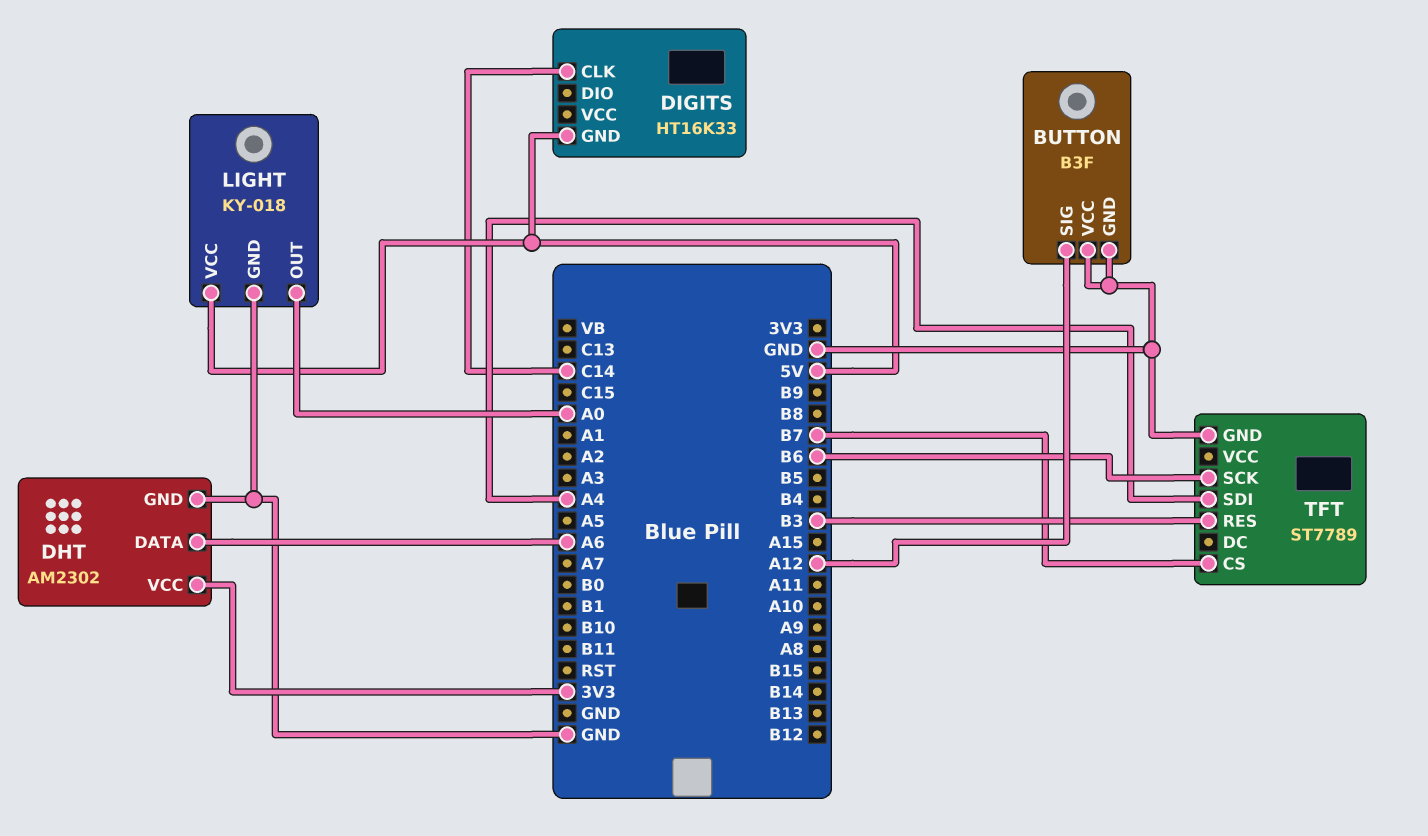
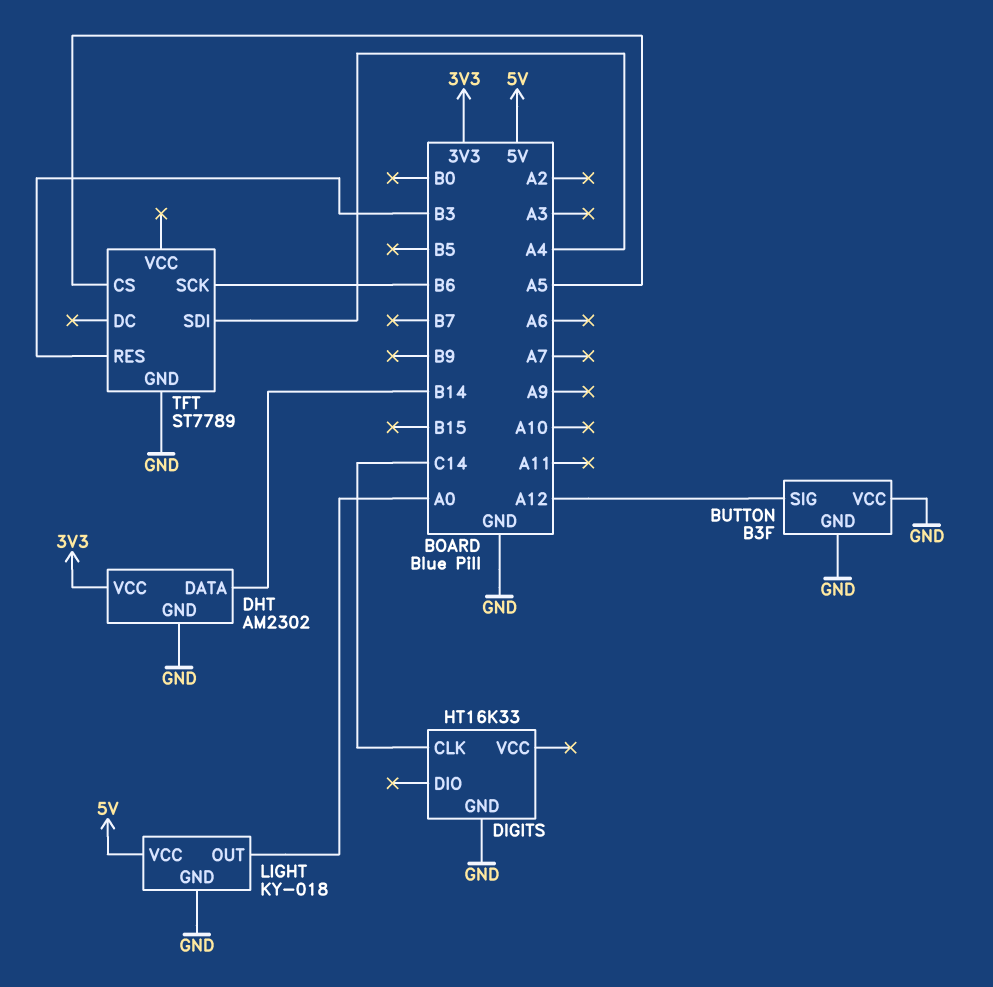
DHT pin DATA: A6 -> B14
DIGITS pin GND: 5V -> GND
TFT pin CS: B7 -> A5

